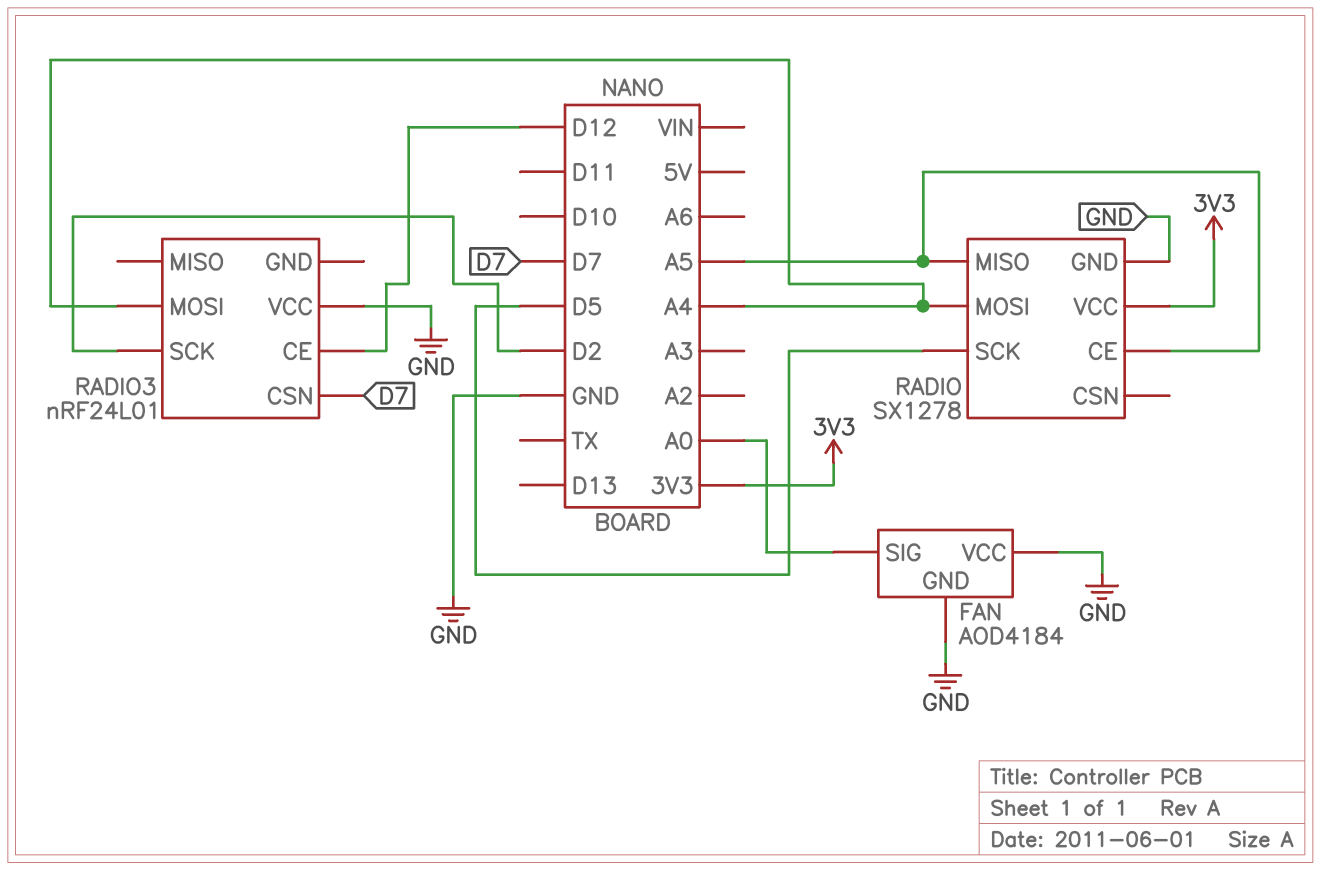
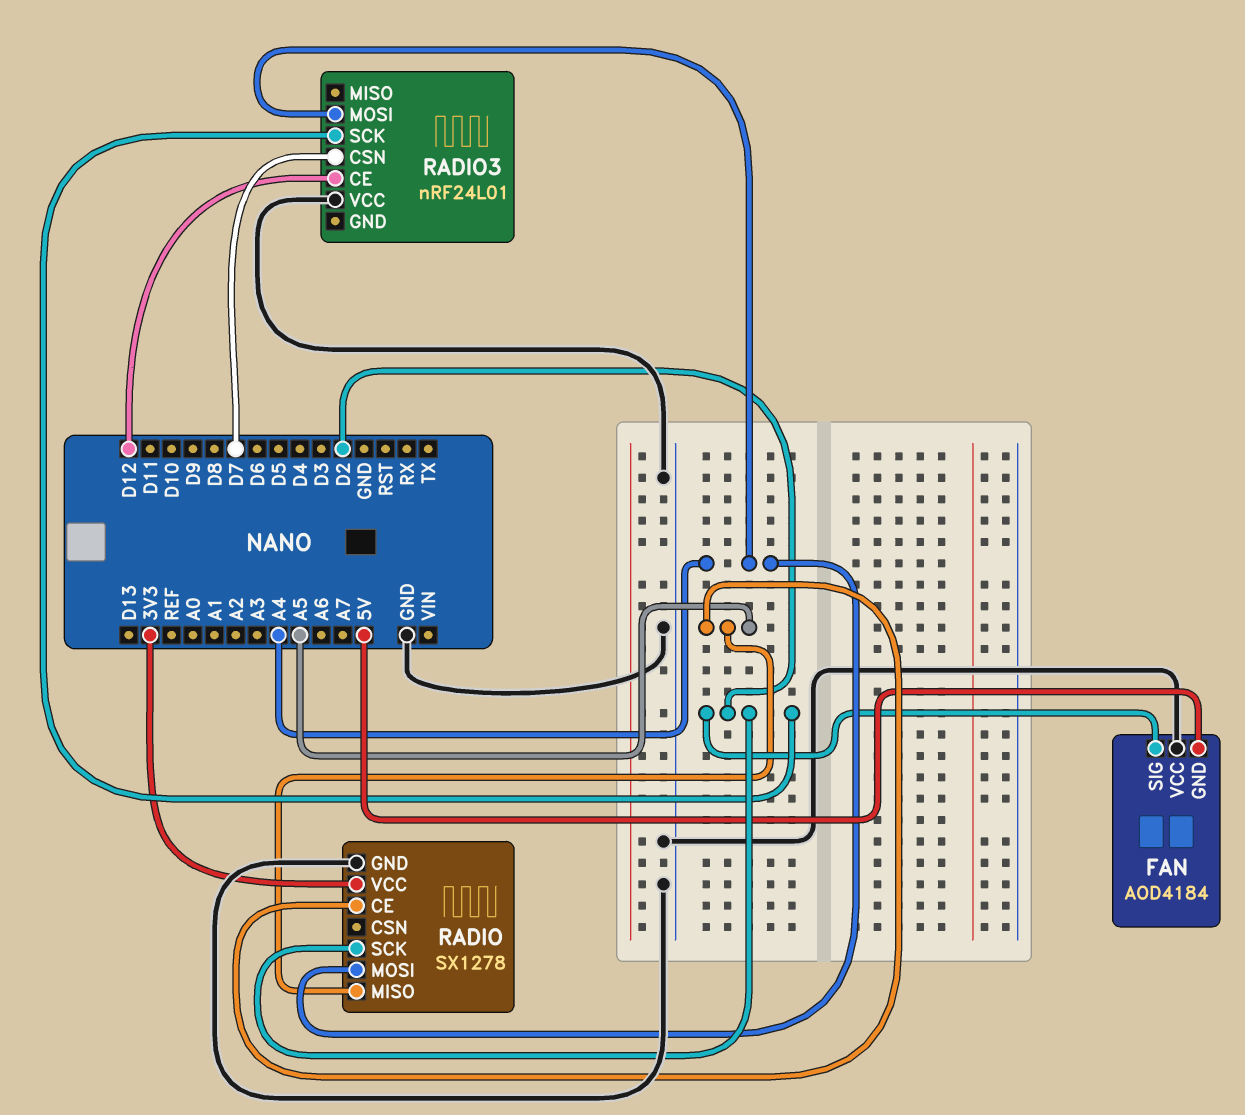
FAN pin GND: GND -> 5V
FAN pin SIG: A0 -> D2
RADIO pin SCK: D5 -> D2

